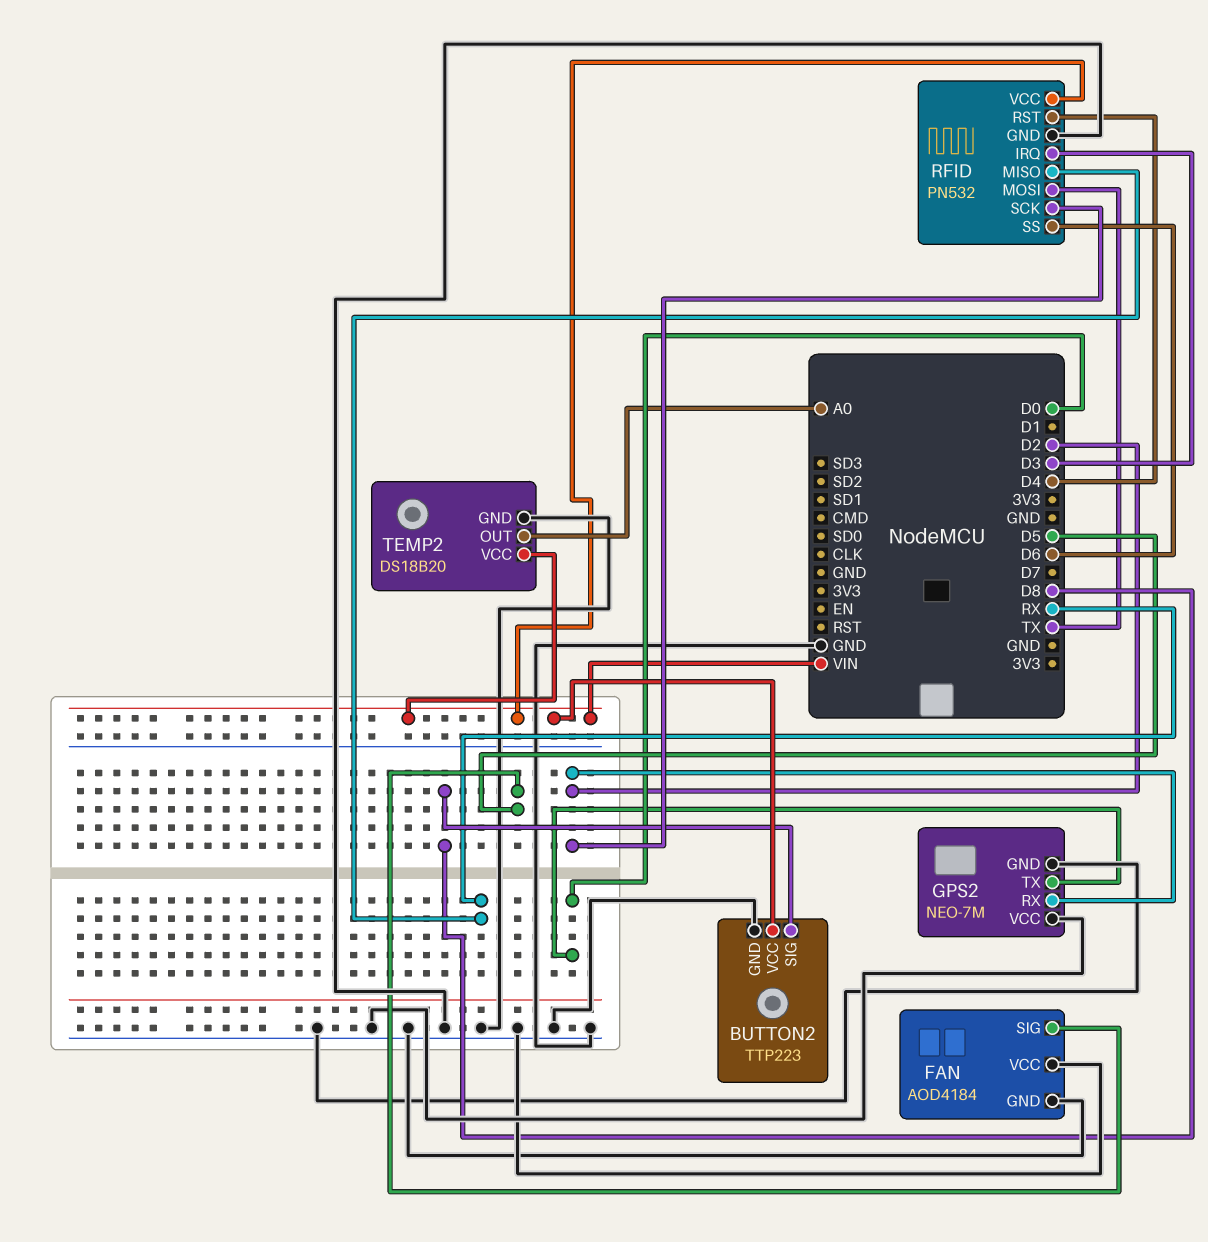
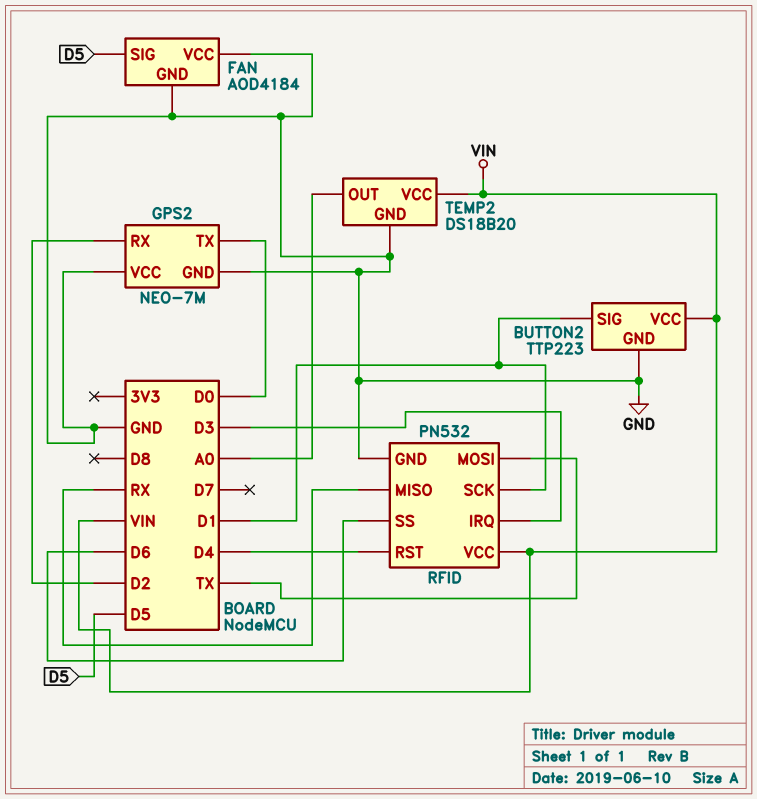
BUTTON2 pin SIG: D8 -> D1
RFID pin SCK: D2 -> D1

